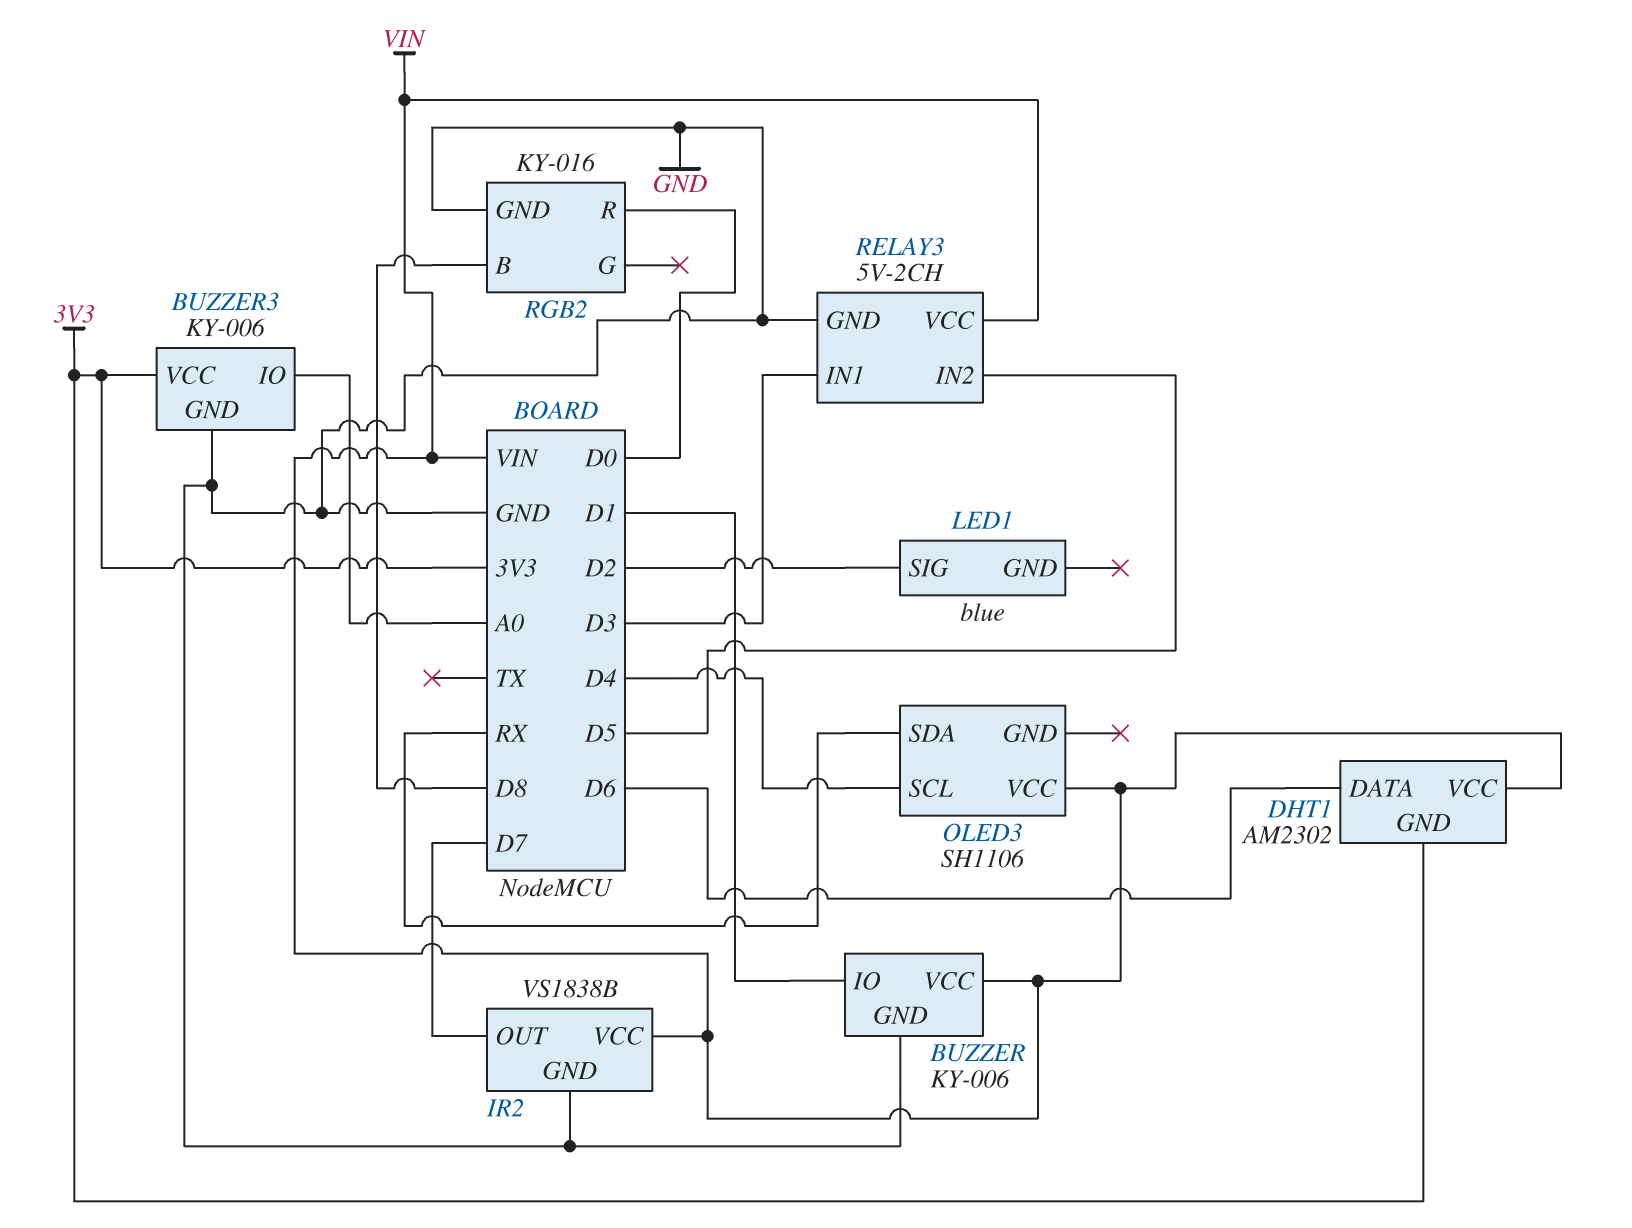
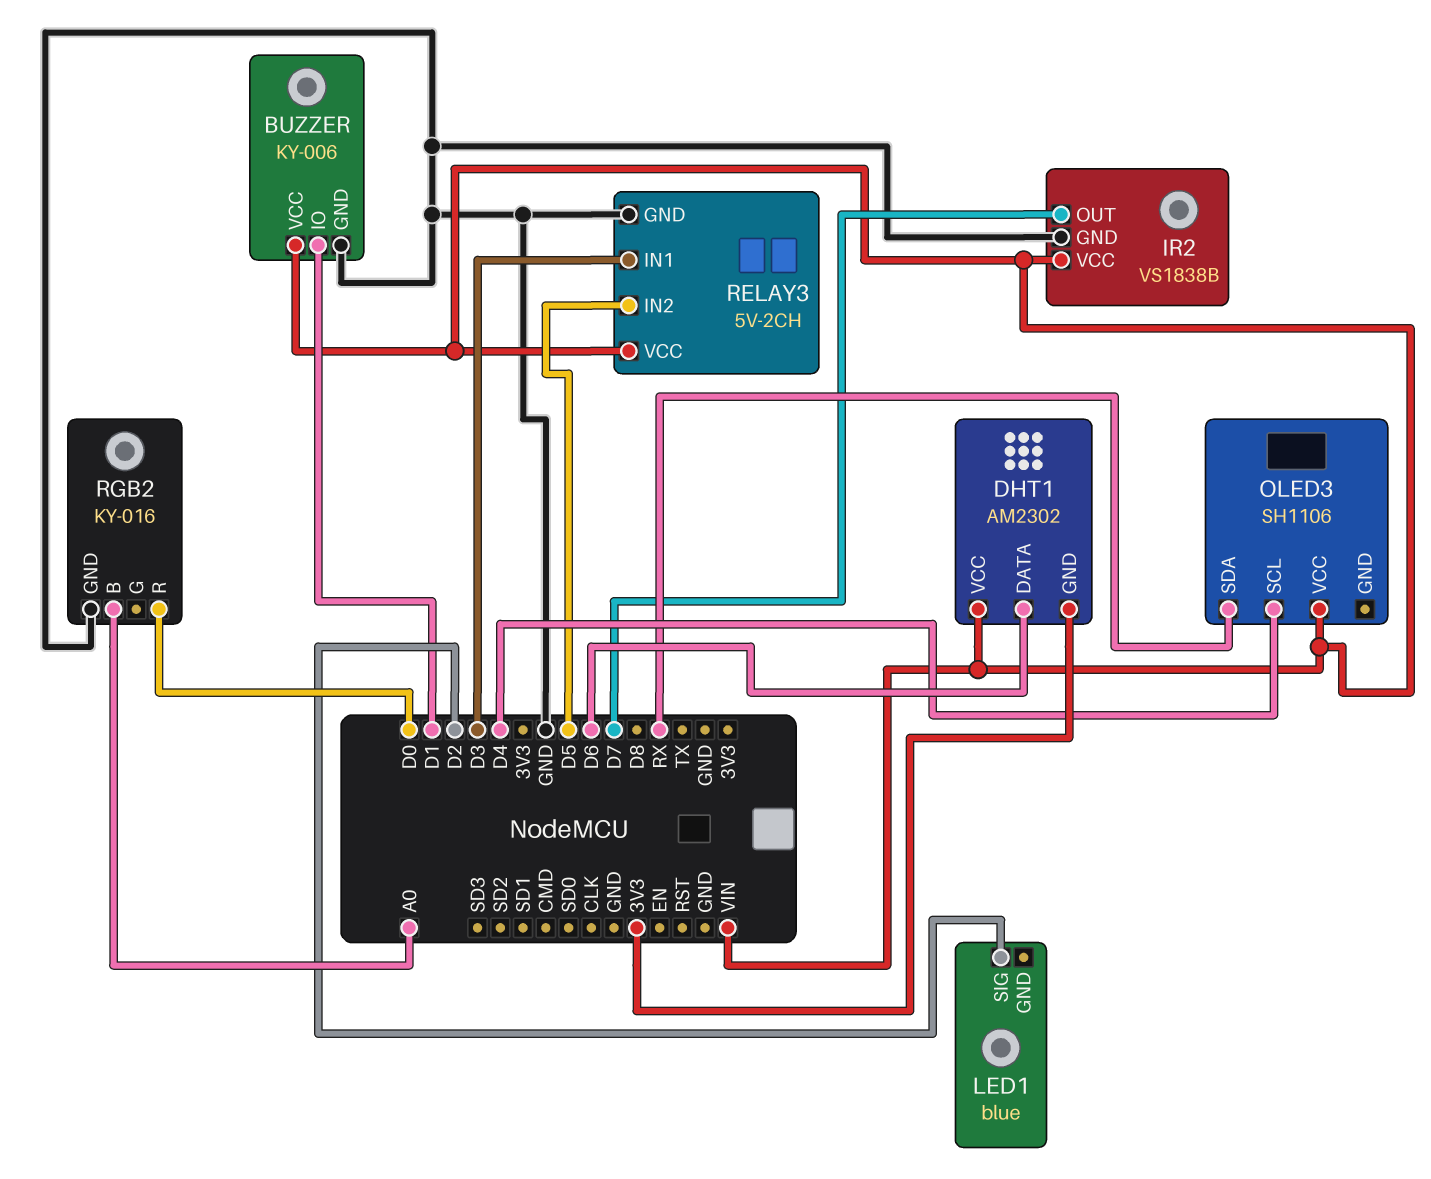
BUZZER3: KY-006 -> none
BUZZER3 pin GND: GND -> none
BUZZER3 pin IO: A0 -> none
BUZZER3 pin VCC: 3V3 -> none
RGB2 pin B: D8 -> A0

